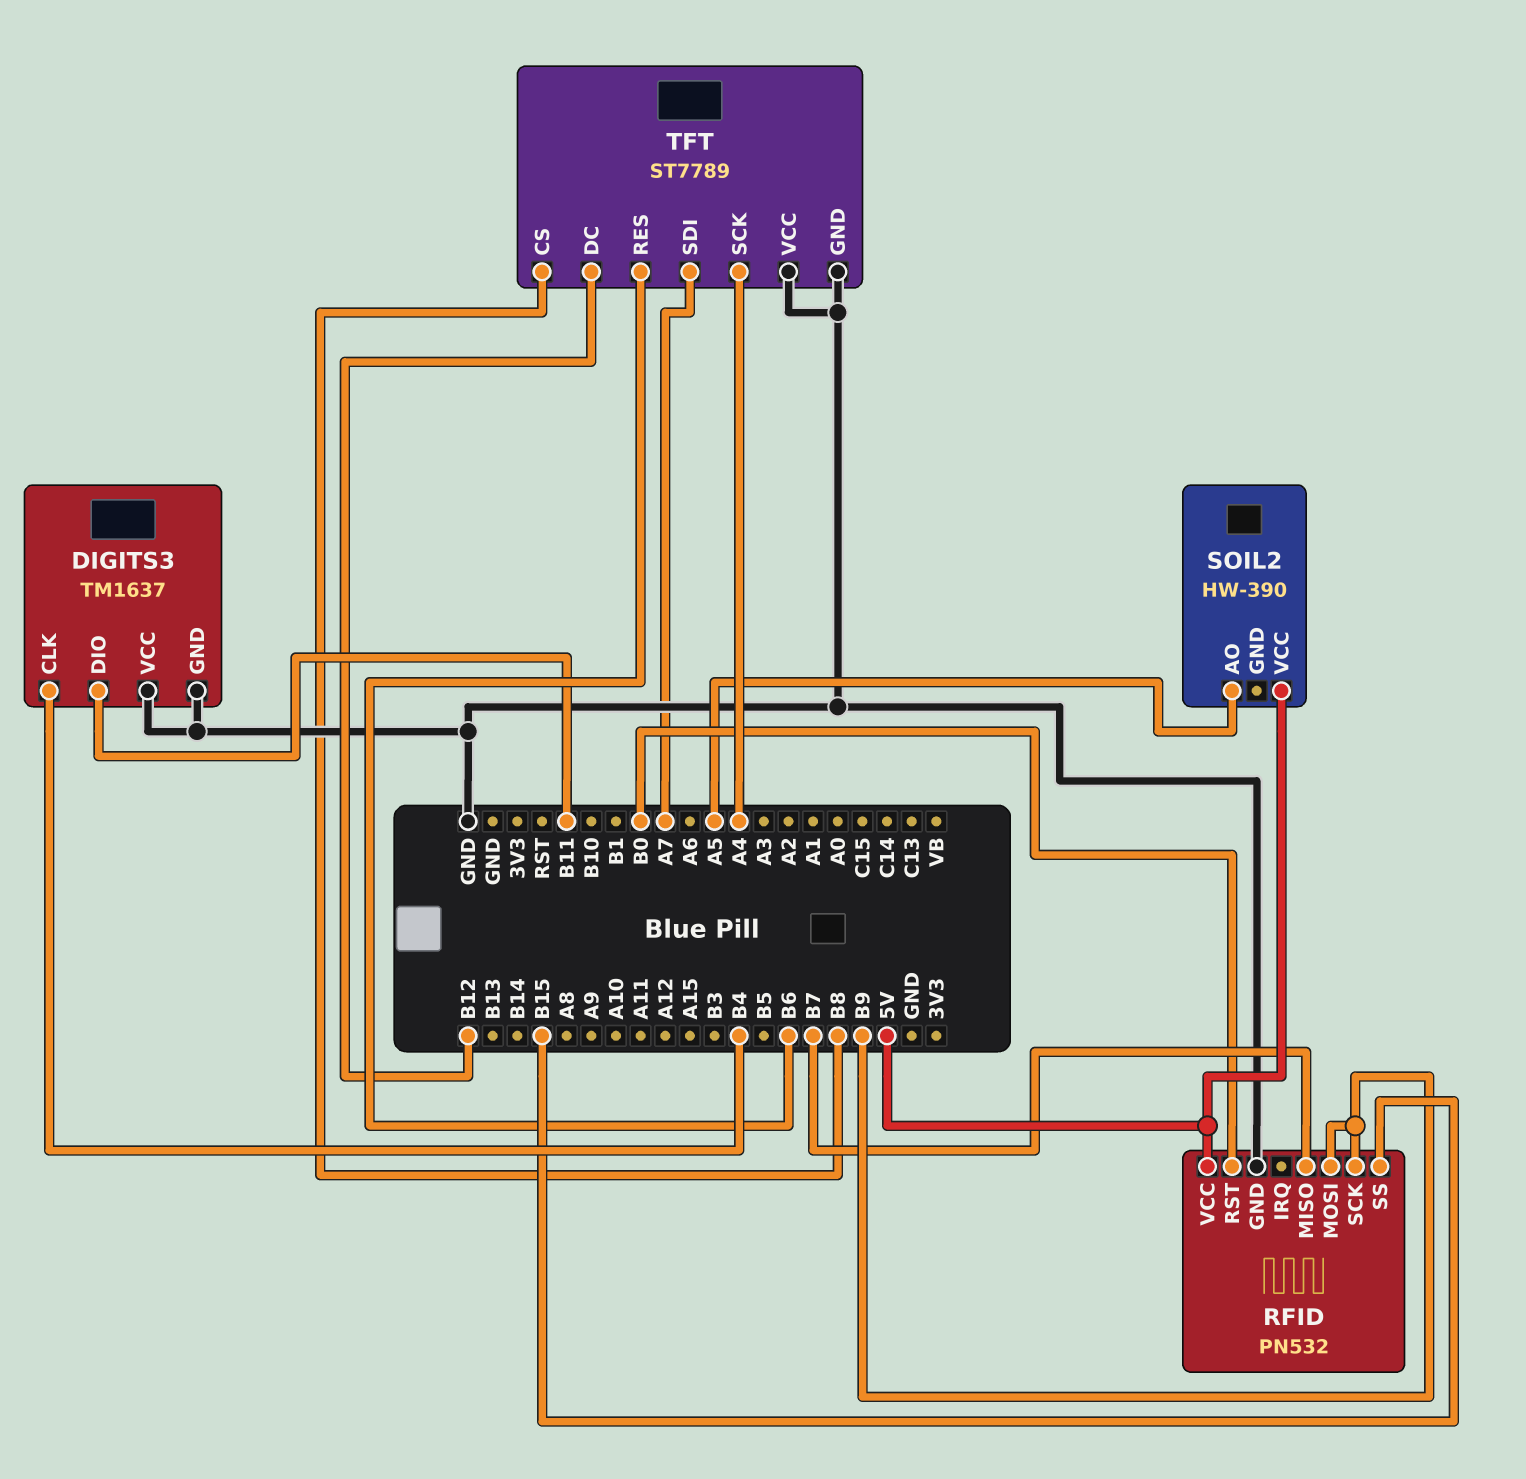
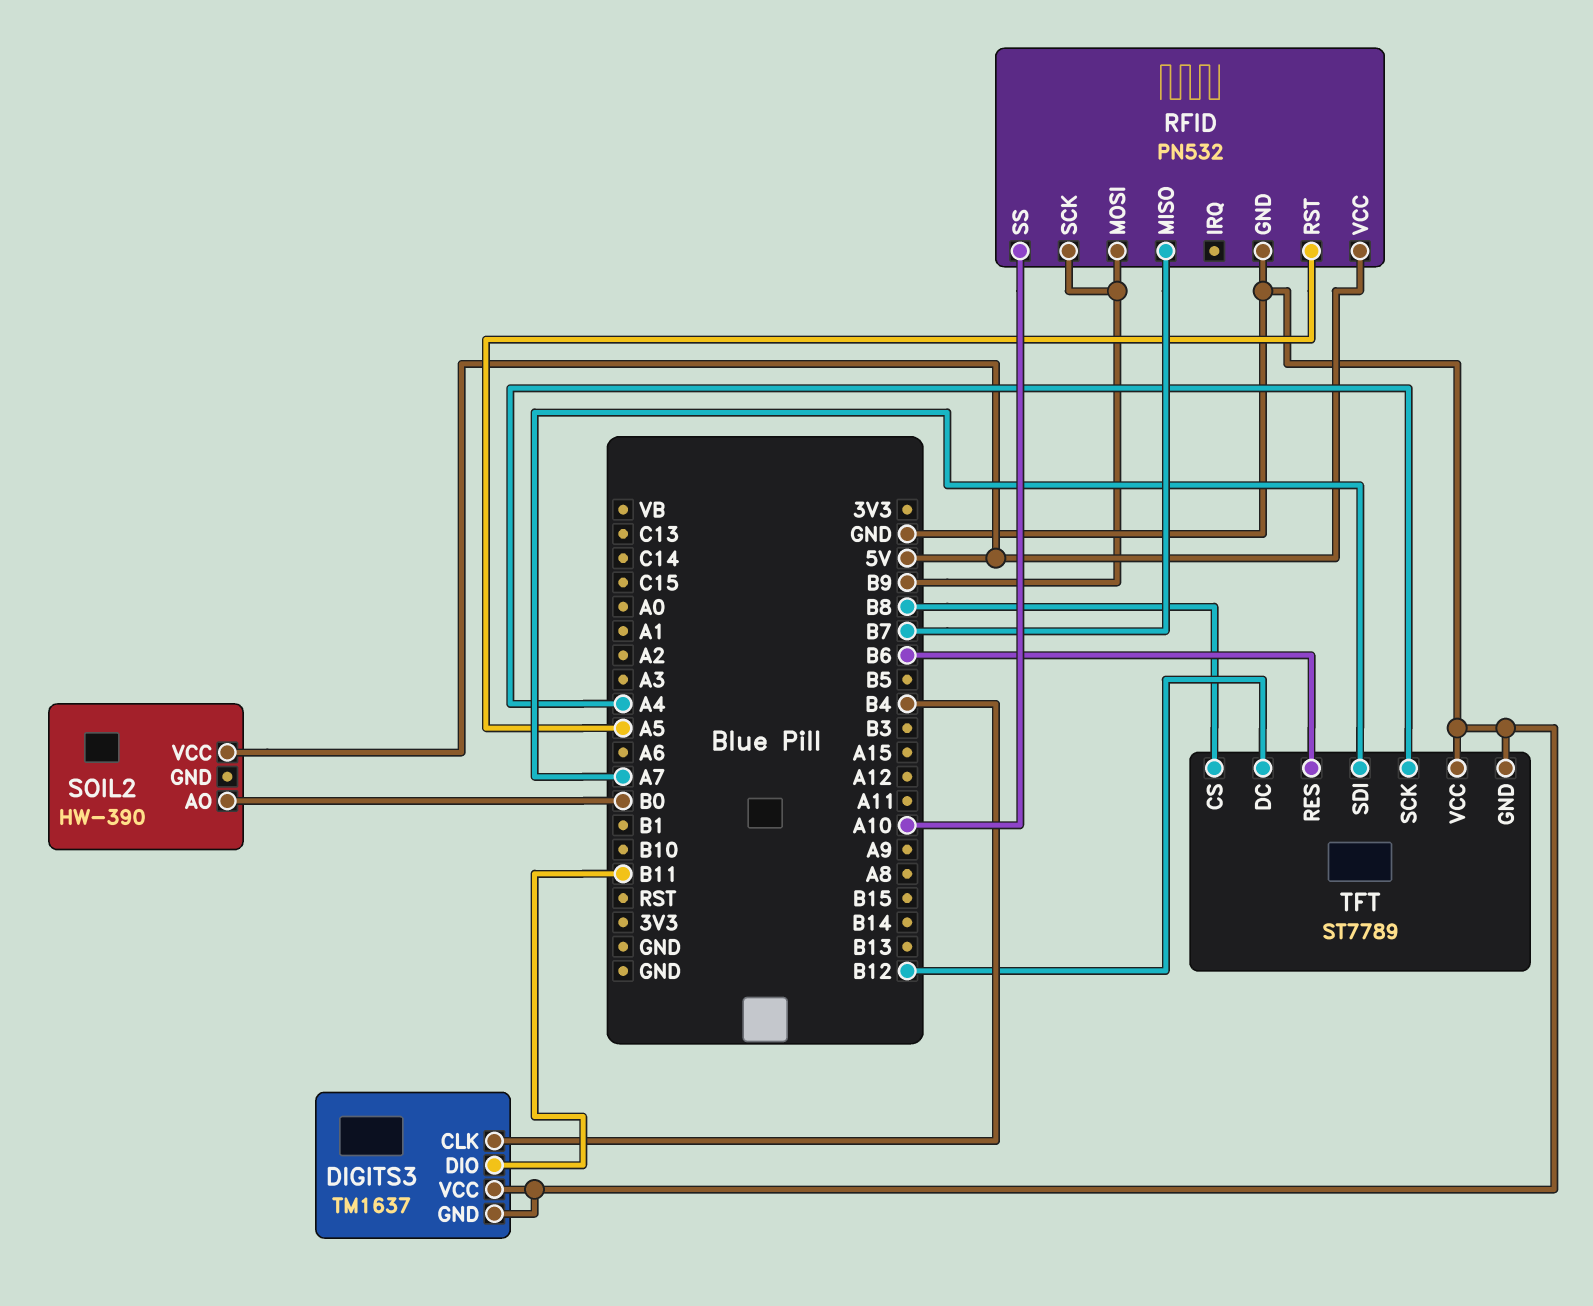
RFID pin RST: B0 -> A5
RFID pin SS: B15 -> A10
SOIL2 pin AO: A5 -> B0

